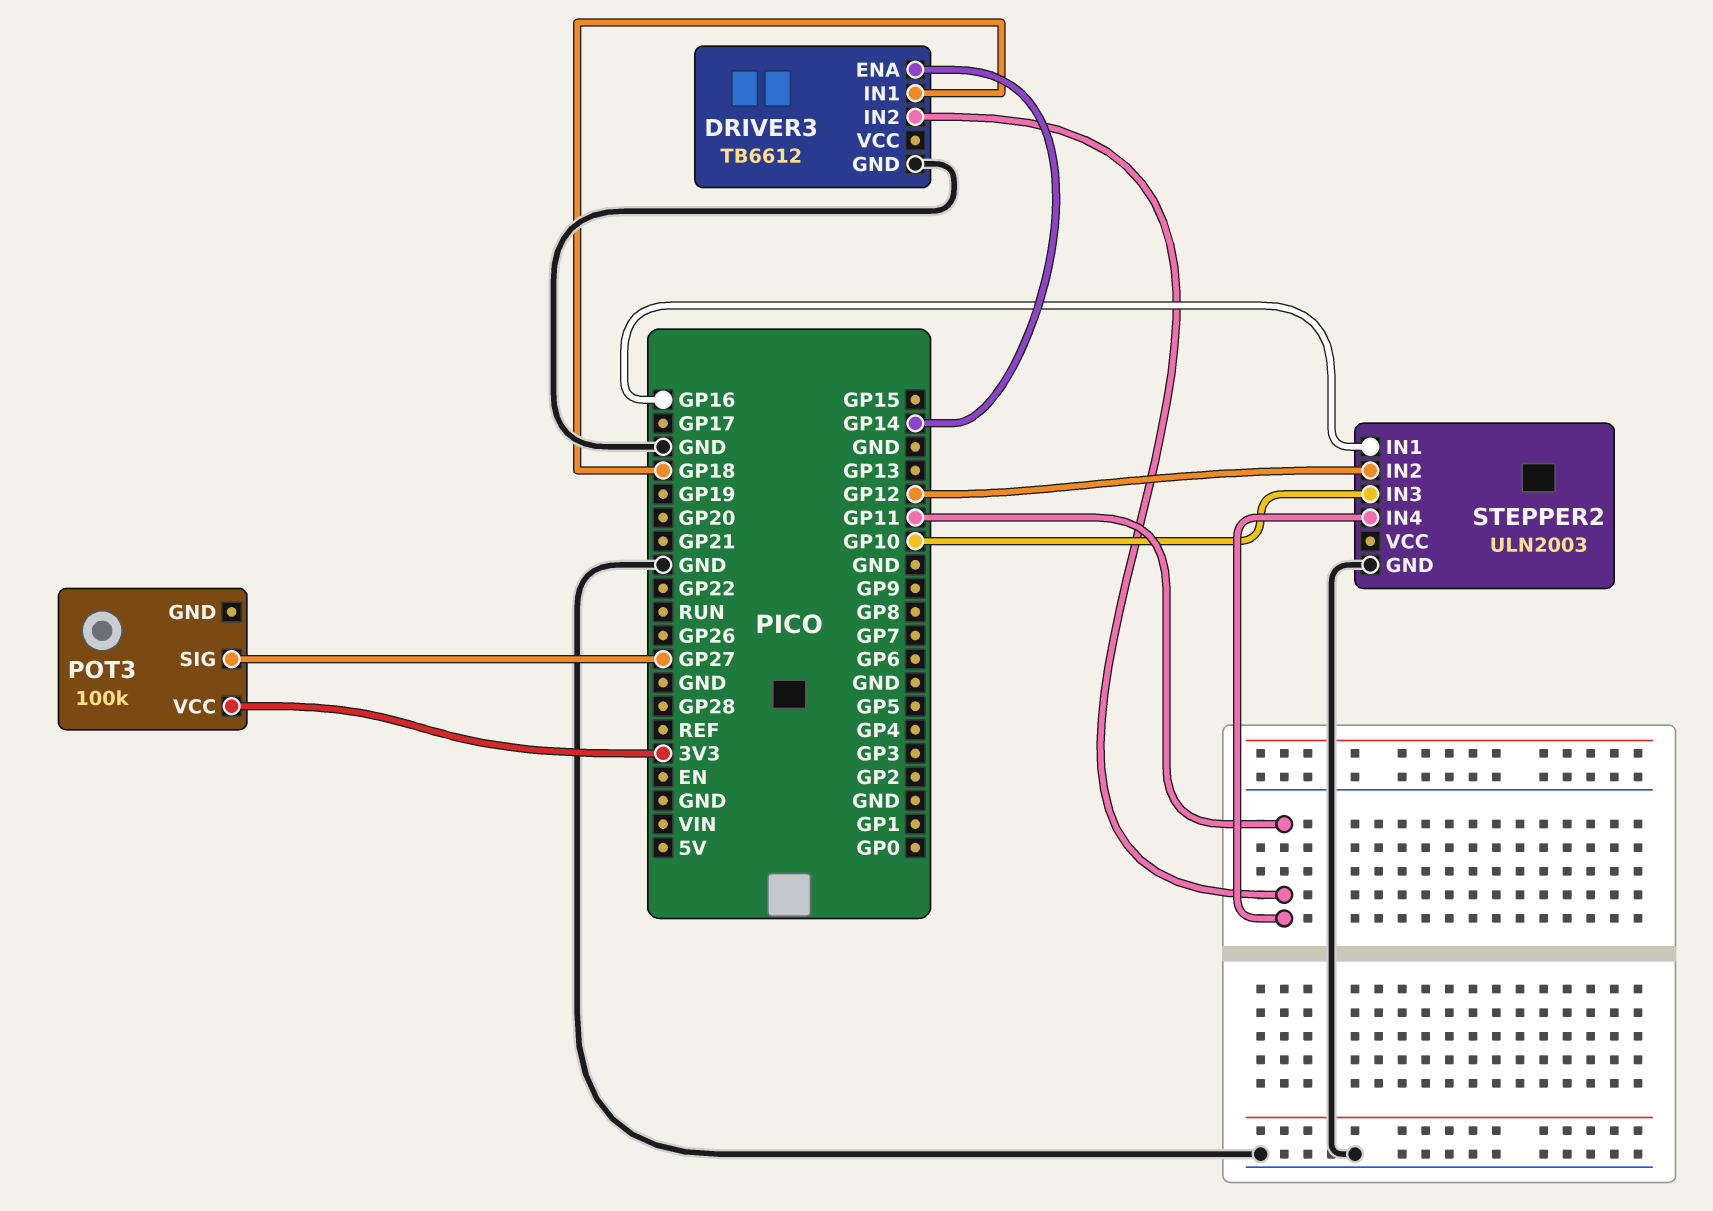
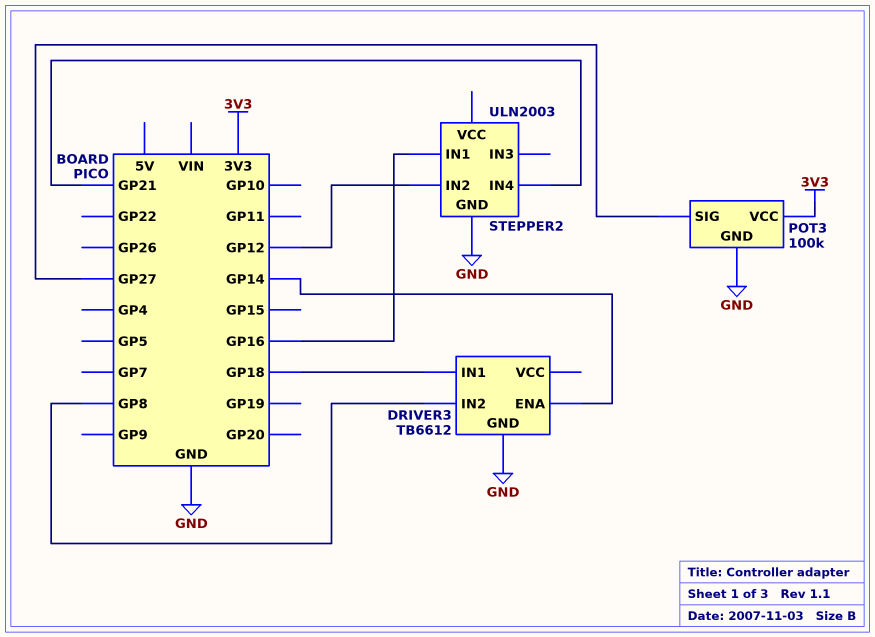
DRIVER3 pin IN2: GP11 -> GP8
POT3 pin GND: none -> GND
STEPPER2 pin IN3: GP10 -> none
STEPPER2 pin IN4: GP11 -> GP21

